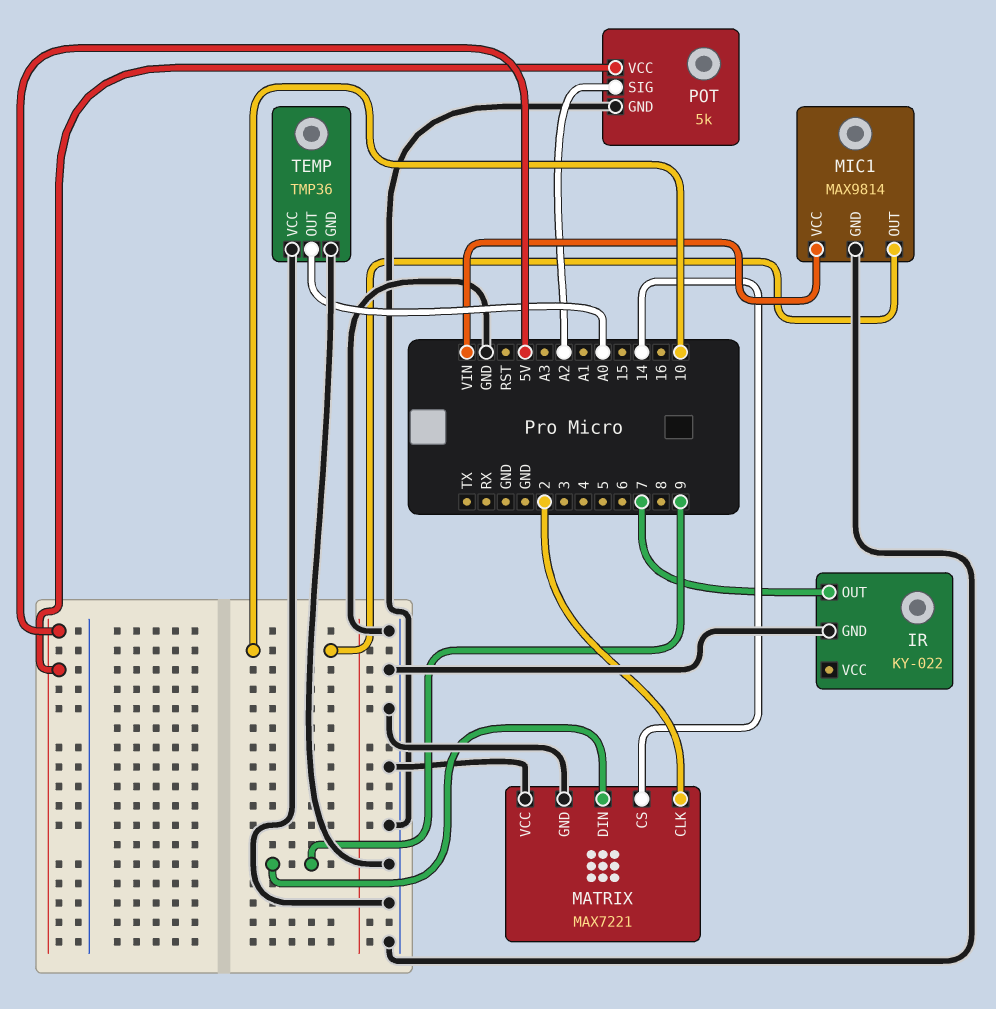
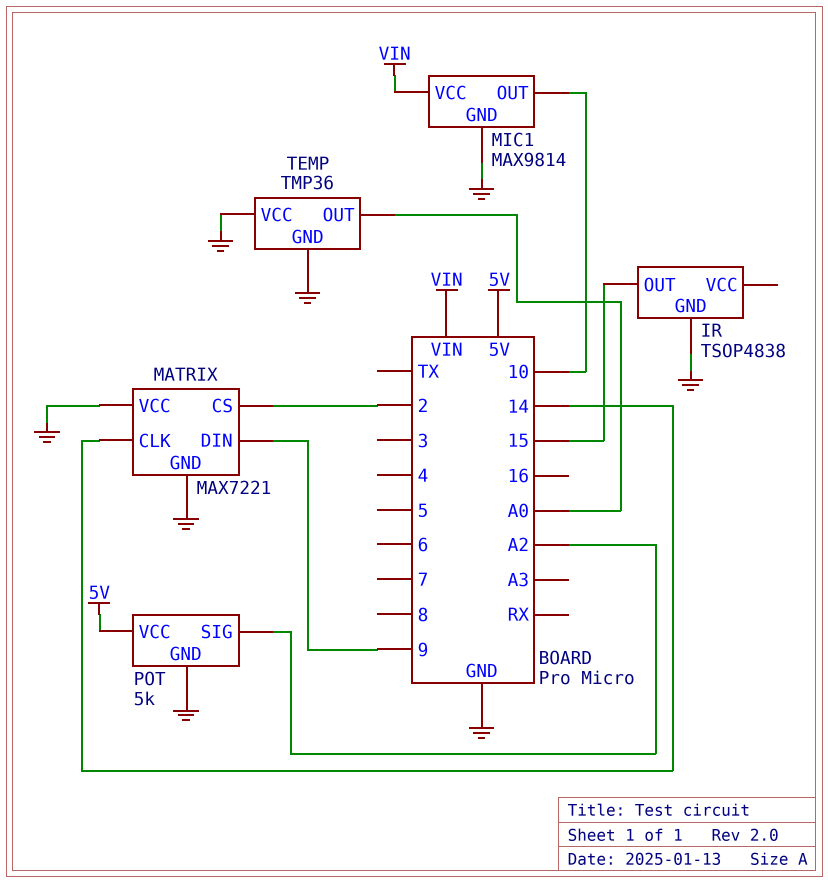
IR: KY-022 -> TSOP4838
IR pin OUT: 7 -> 15
MATRIX pin CLK: 2 -> 14
MATRIX pin CS: 14 -> 2

